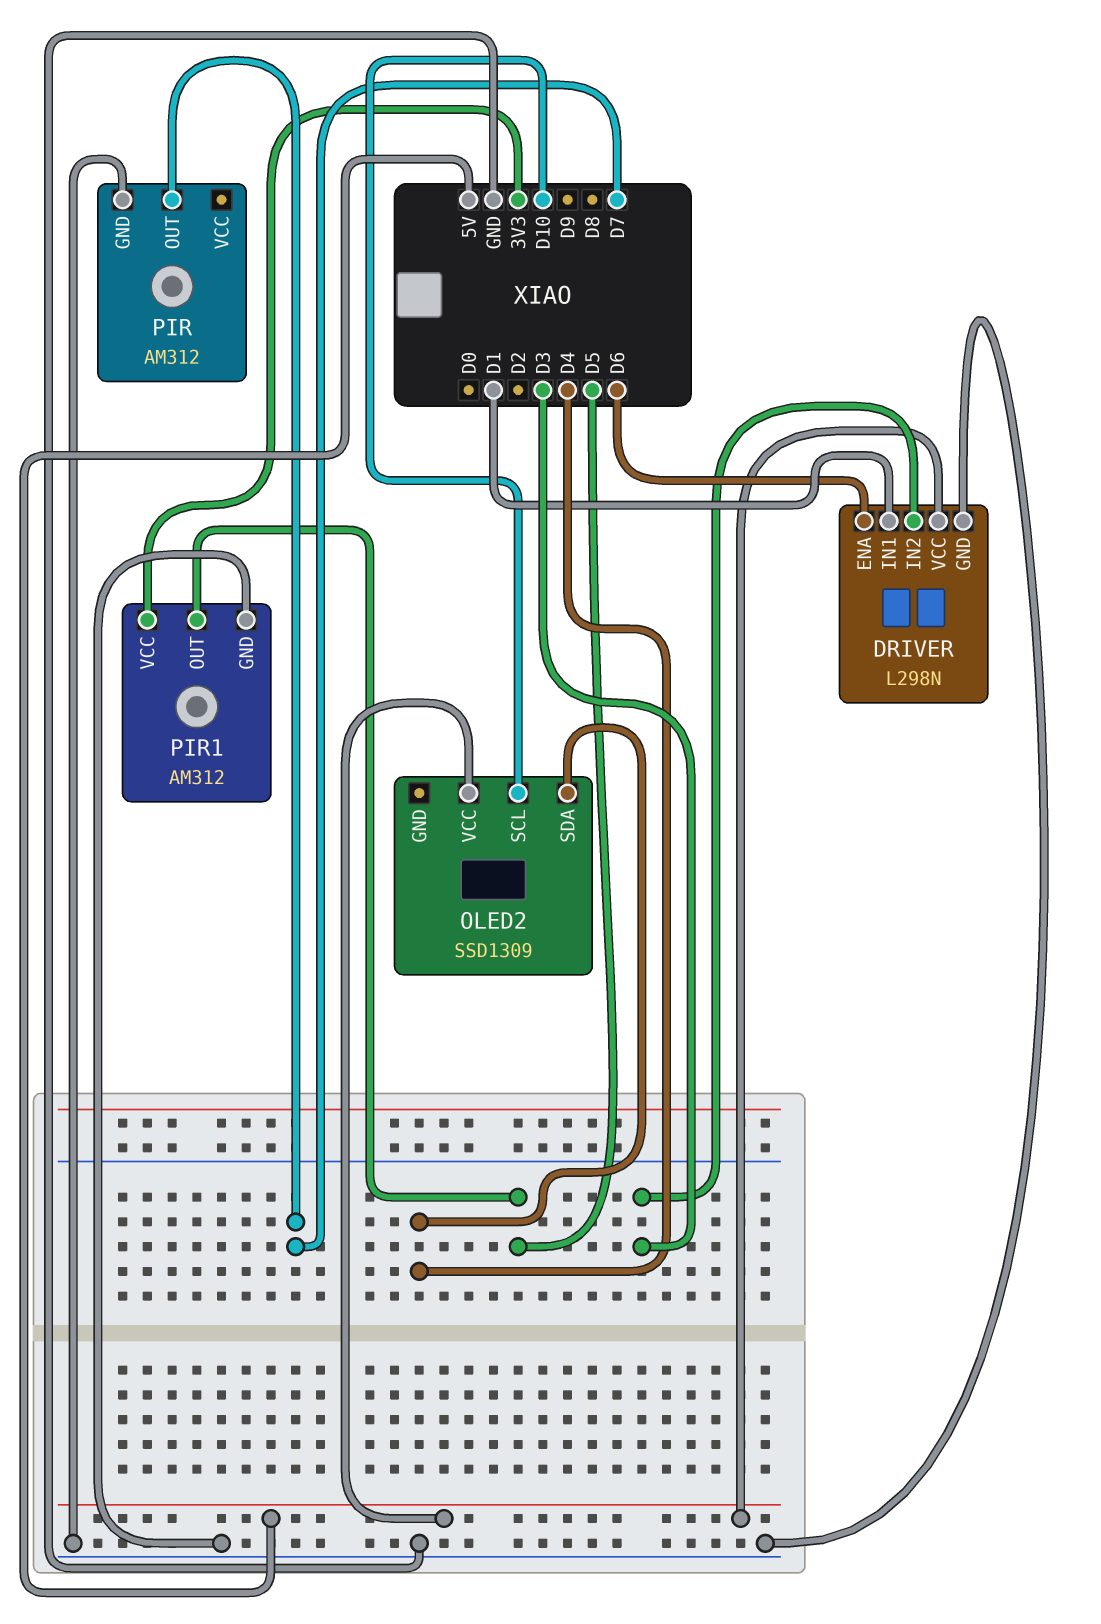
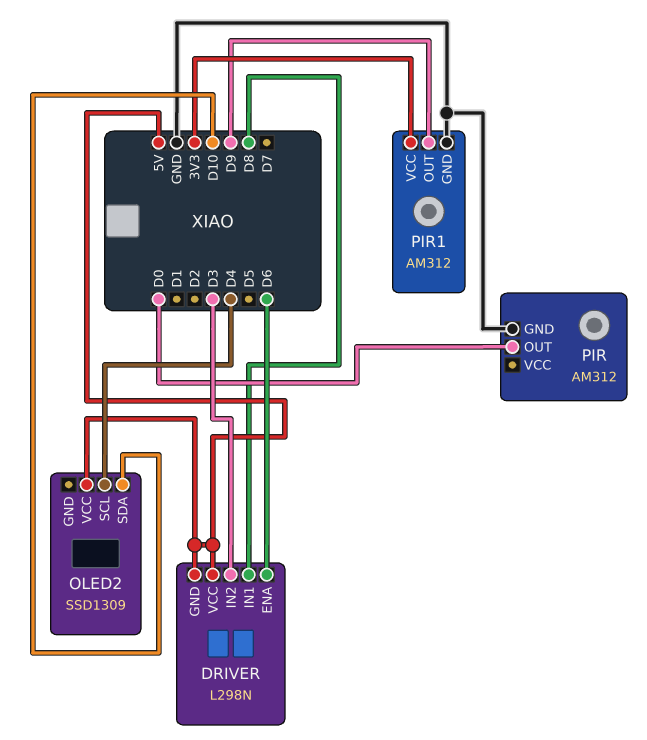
DRIVER pin GND: GND -> 5V
DRIVER pin IN1: D1 -> D8
OLED2 pin SCL: D10 -> D4
OLED2 pin SDA: D4 -> D10
PIR pin OUT: D7 -> D0
PIR1 pin OUT: D5 -> D9

